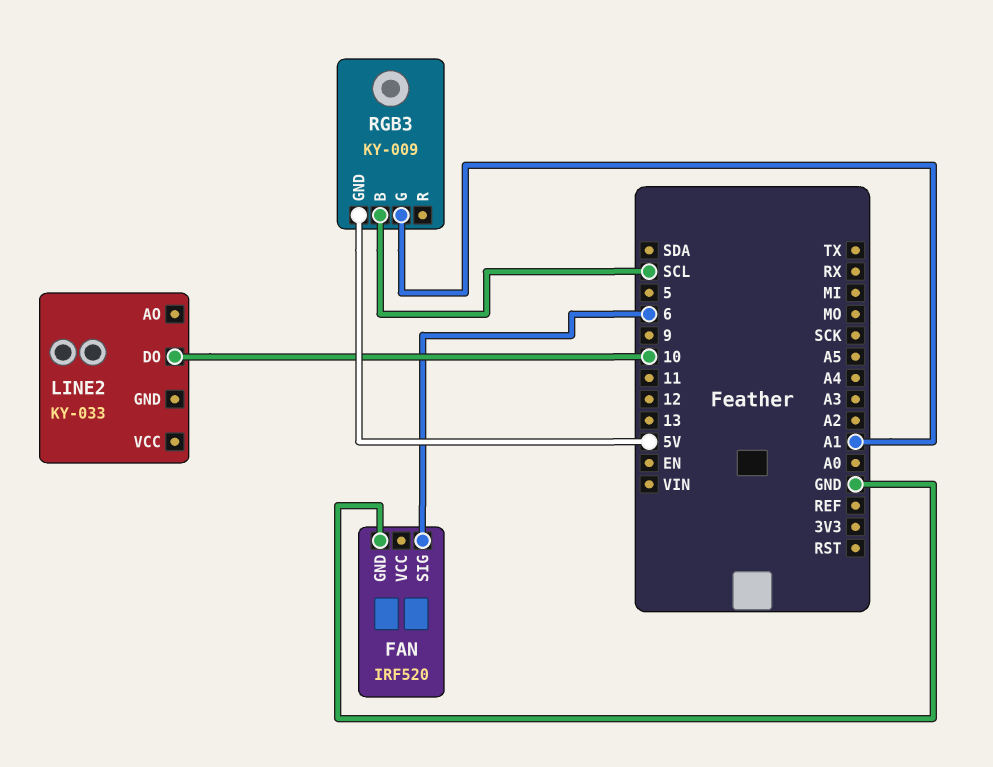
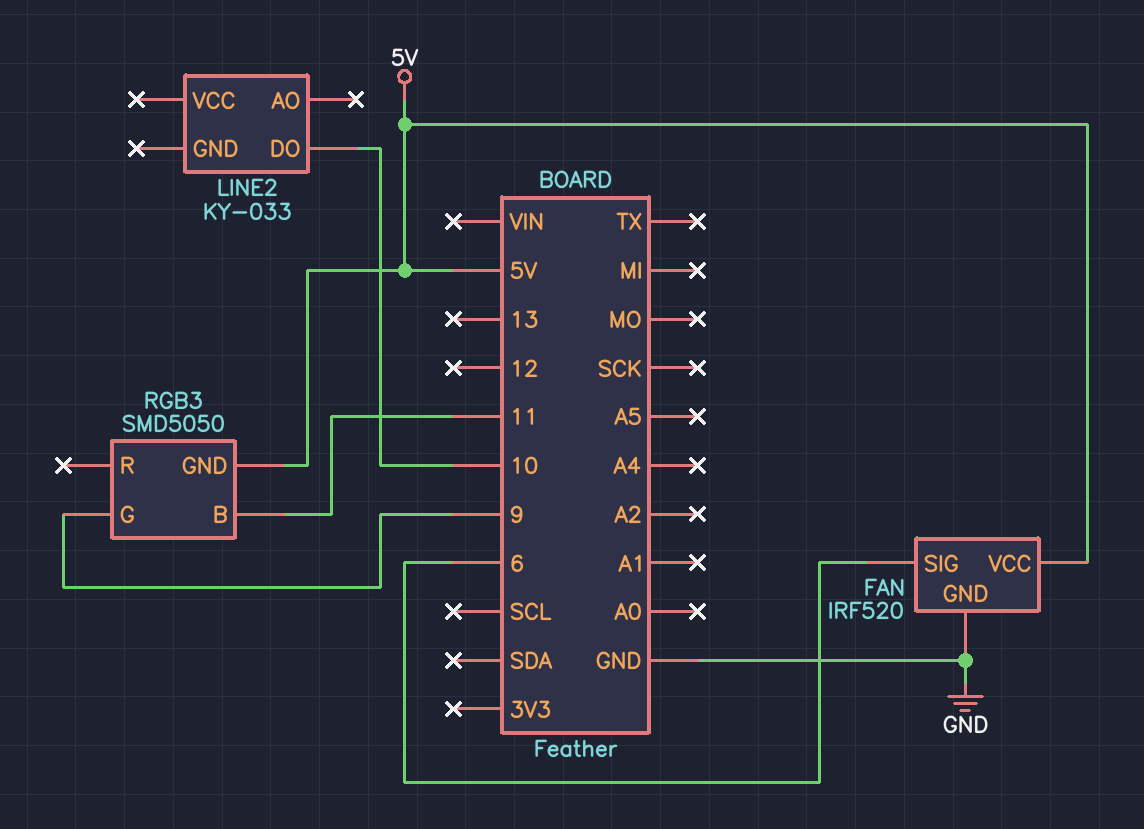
FAN pin VCC: none -> 5V
RGB3: KY-009 -> SMD5050
RGB3 pin B: SCL -> 11
RGB3 pin G: A1 -> 9

